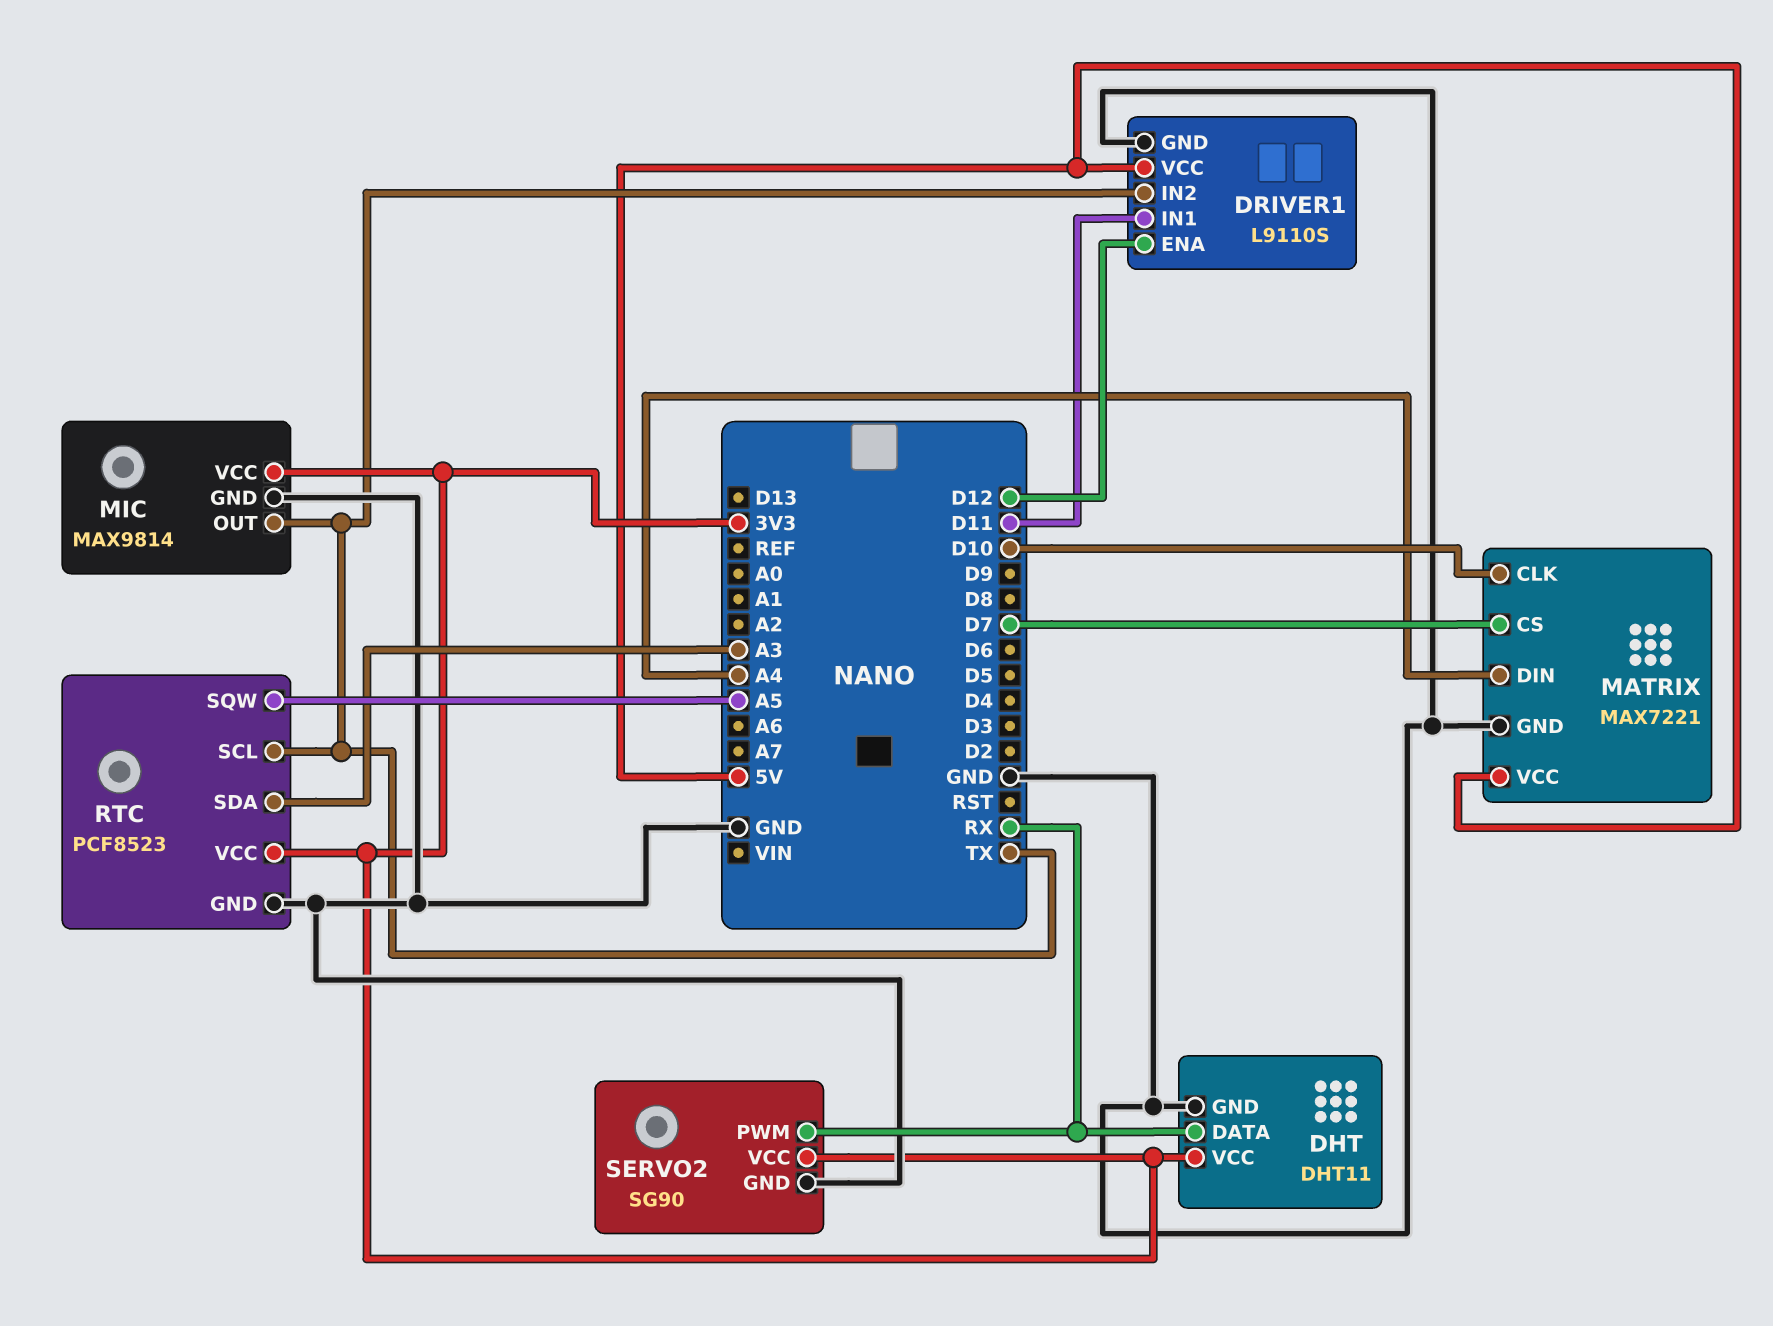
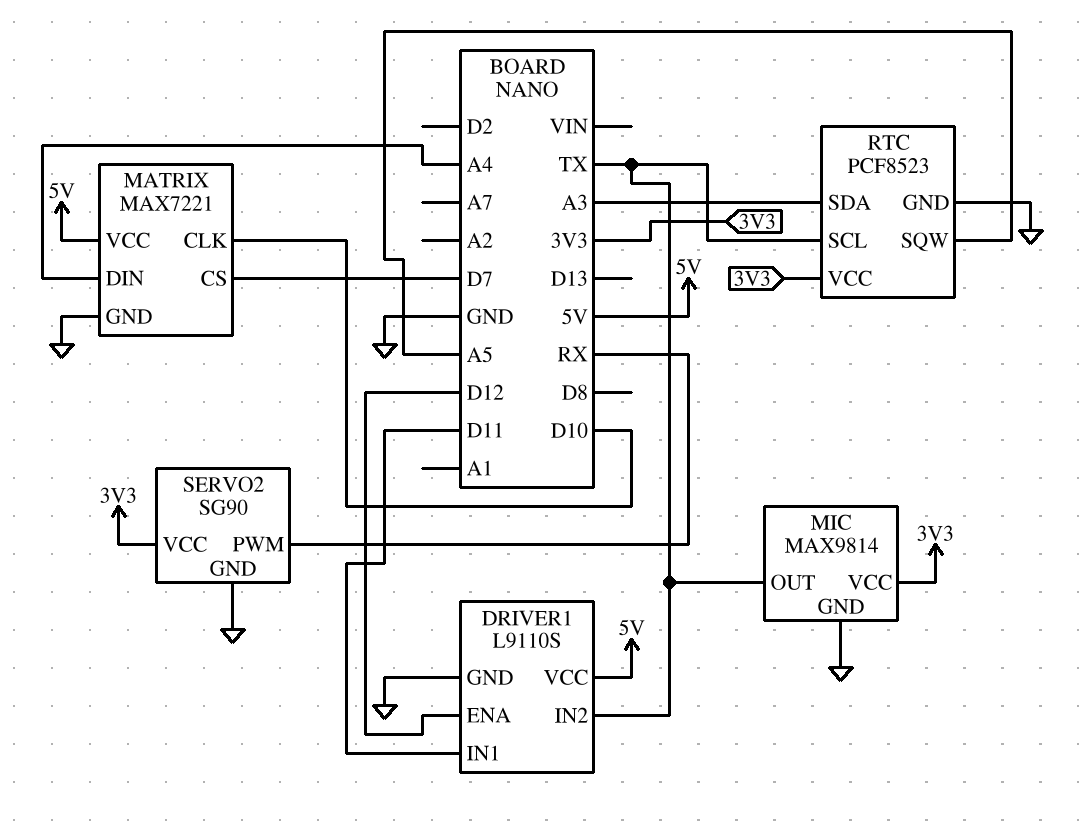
DHT: DHT11 -> none
DHT pin DATA: RX -> none
DHT pin GND: GND -> none
DHT pin VCC: 3V3 -> none

